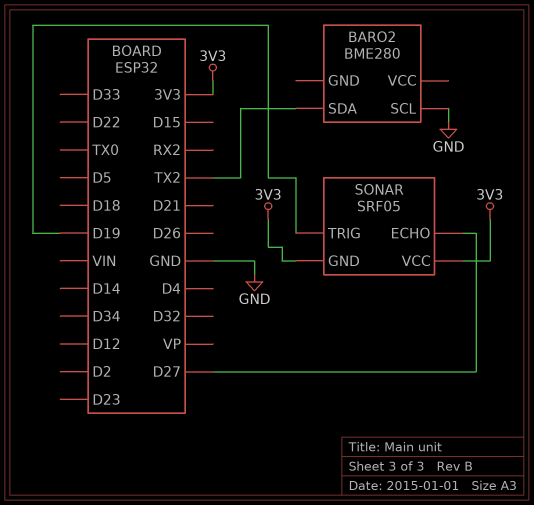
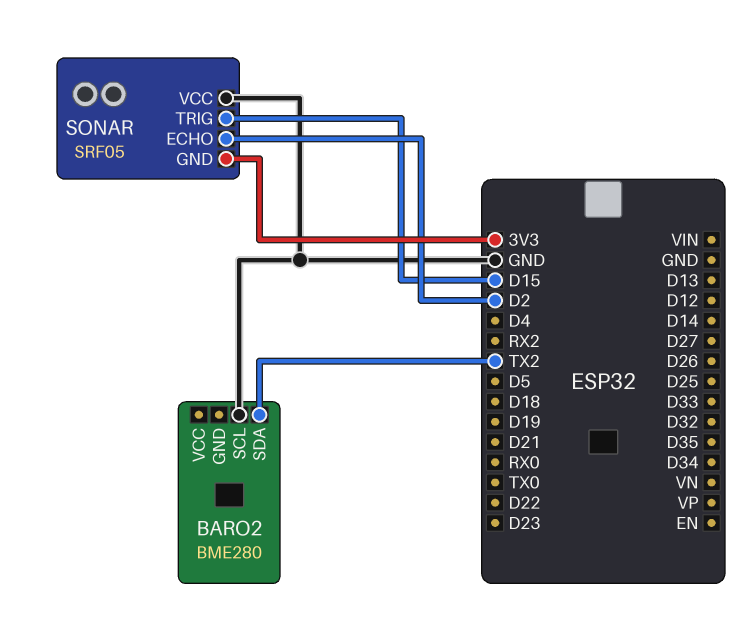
SONAR pin ECHO: D27 -> D2
SONAR pin TRIG: D19 -> D15
SONAR pin VCC: 3V3 -> GND

